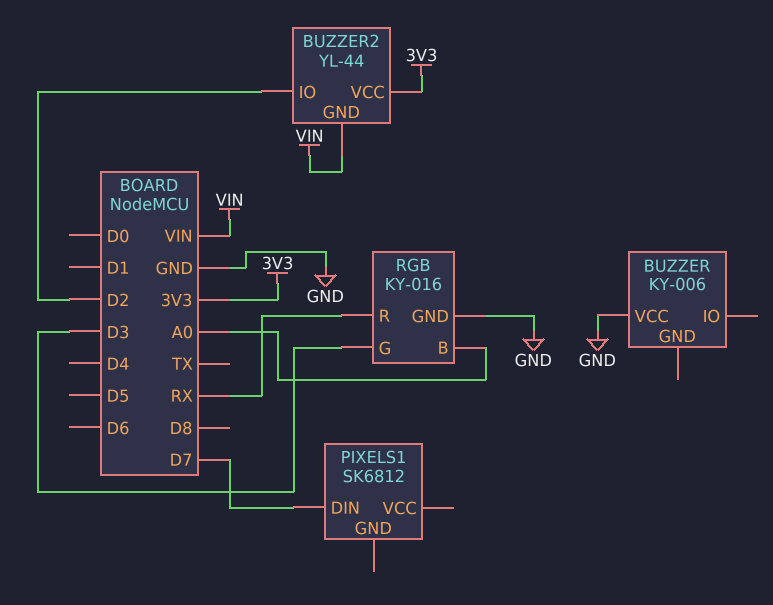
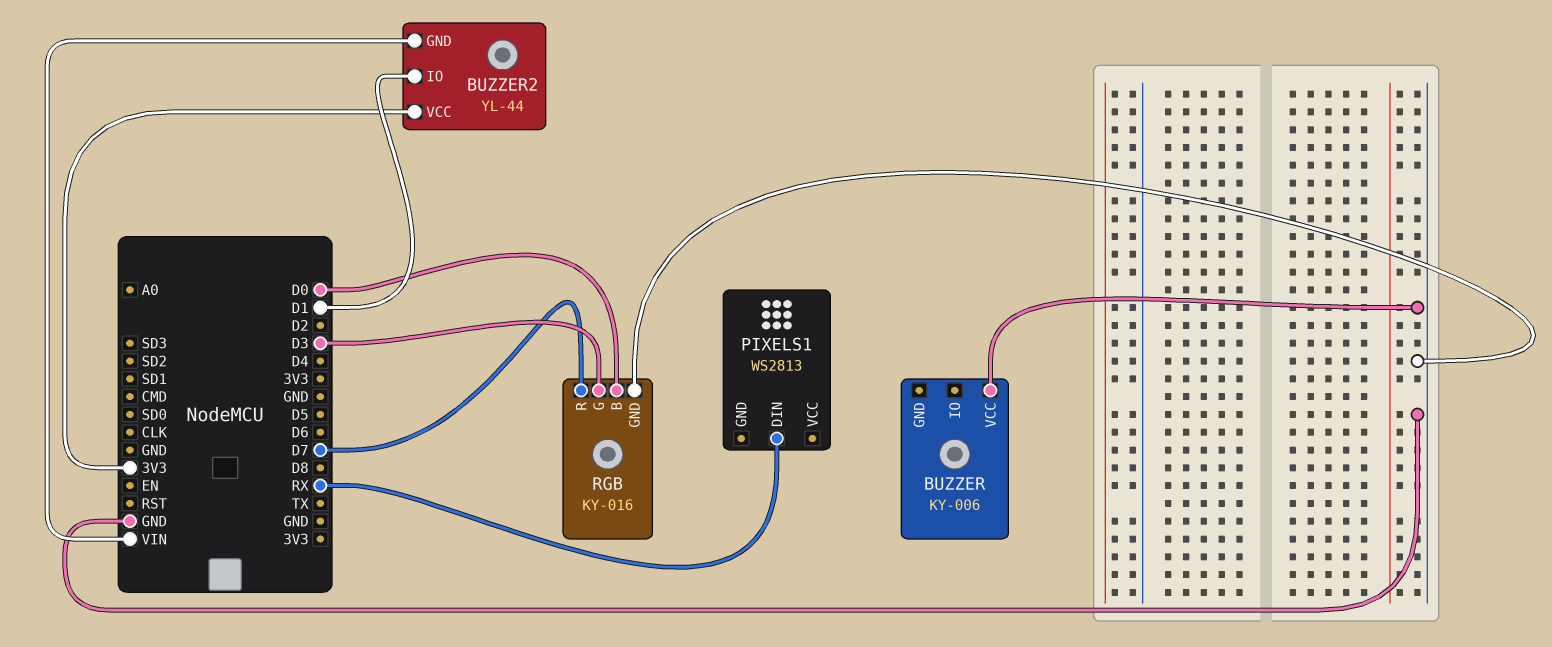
BUZZER2 pin IO: D2 -> D1
PIXELS1: SK6812 -> WS2813
PIXELS1 pin DIN: D7 -> RX
RGB pin B: A0 -> D0
RGB pin R: RX -> D7

